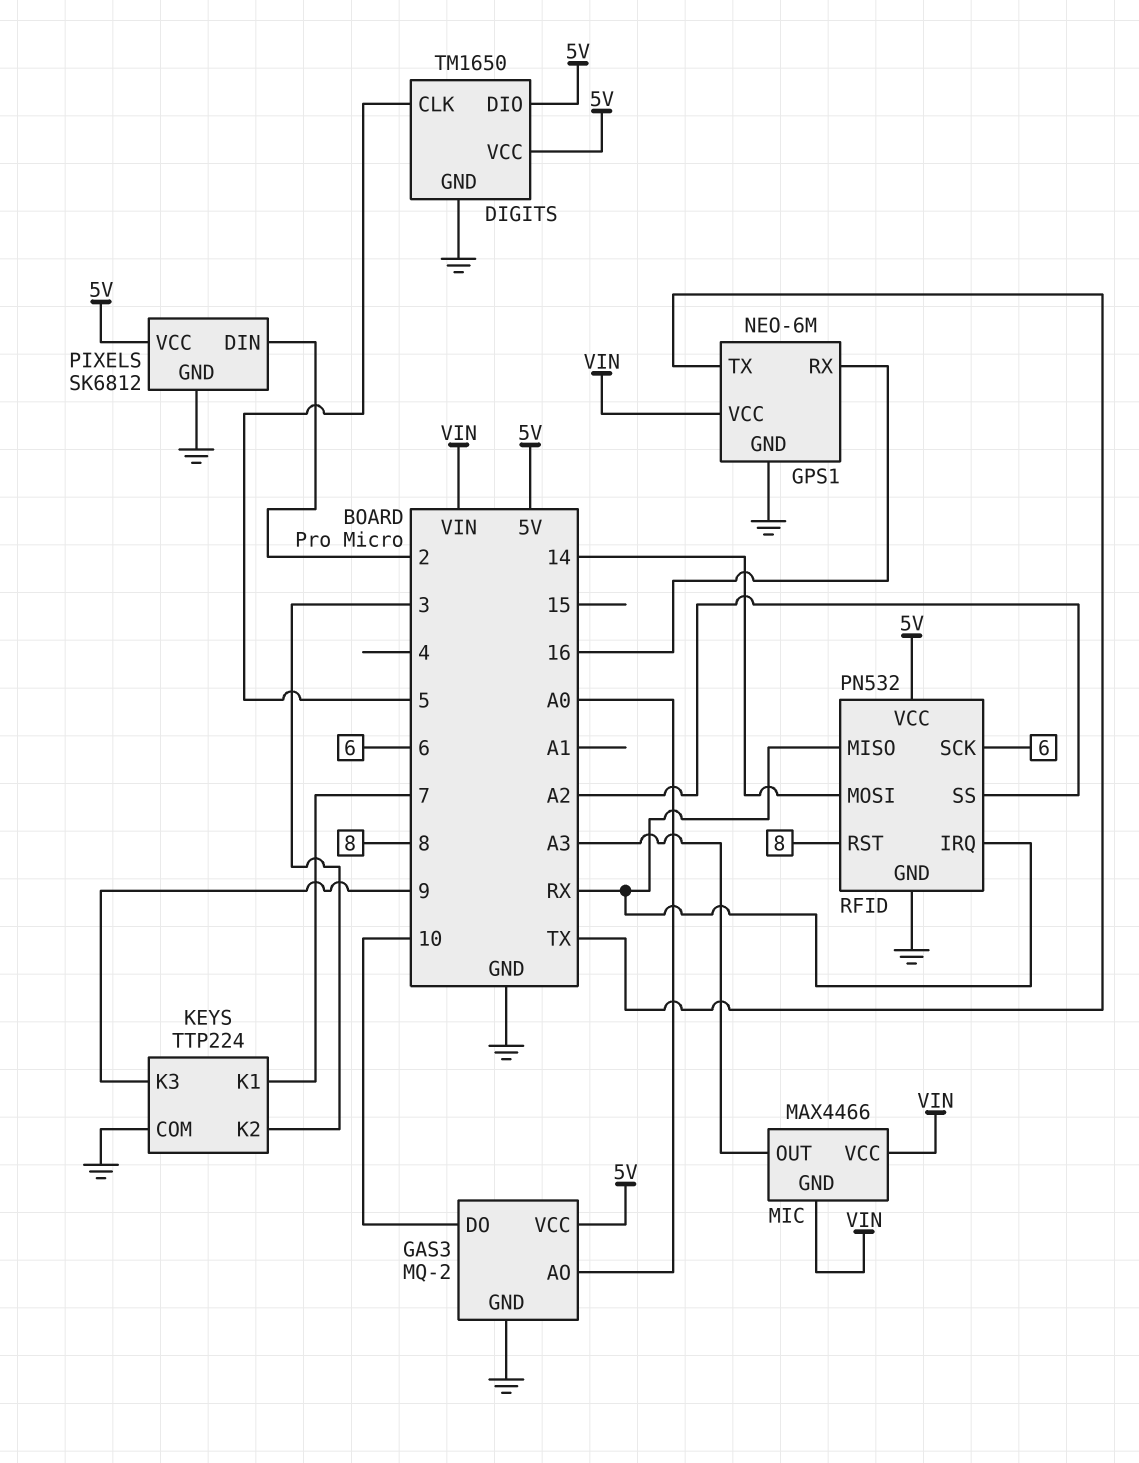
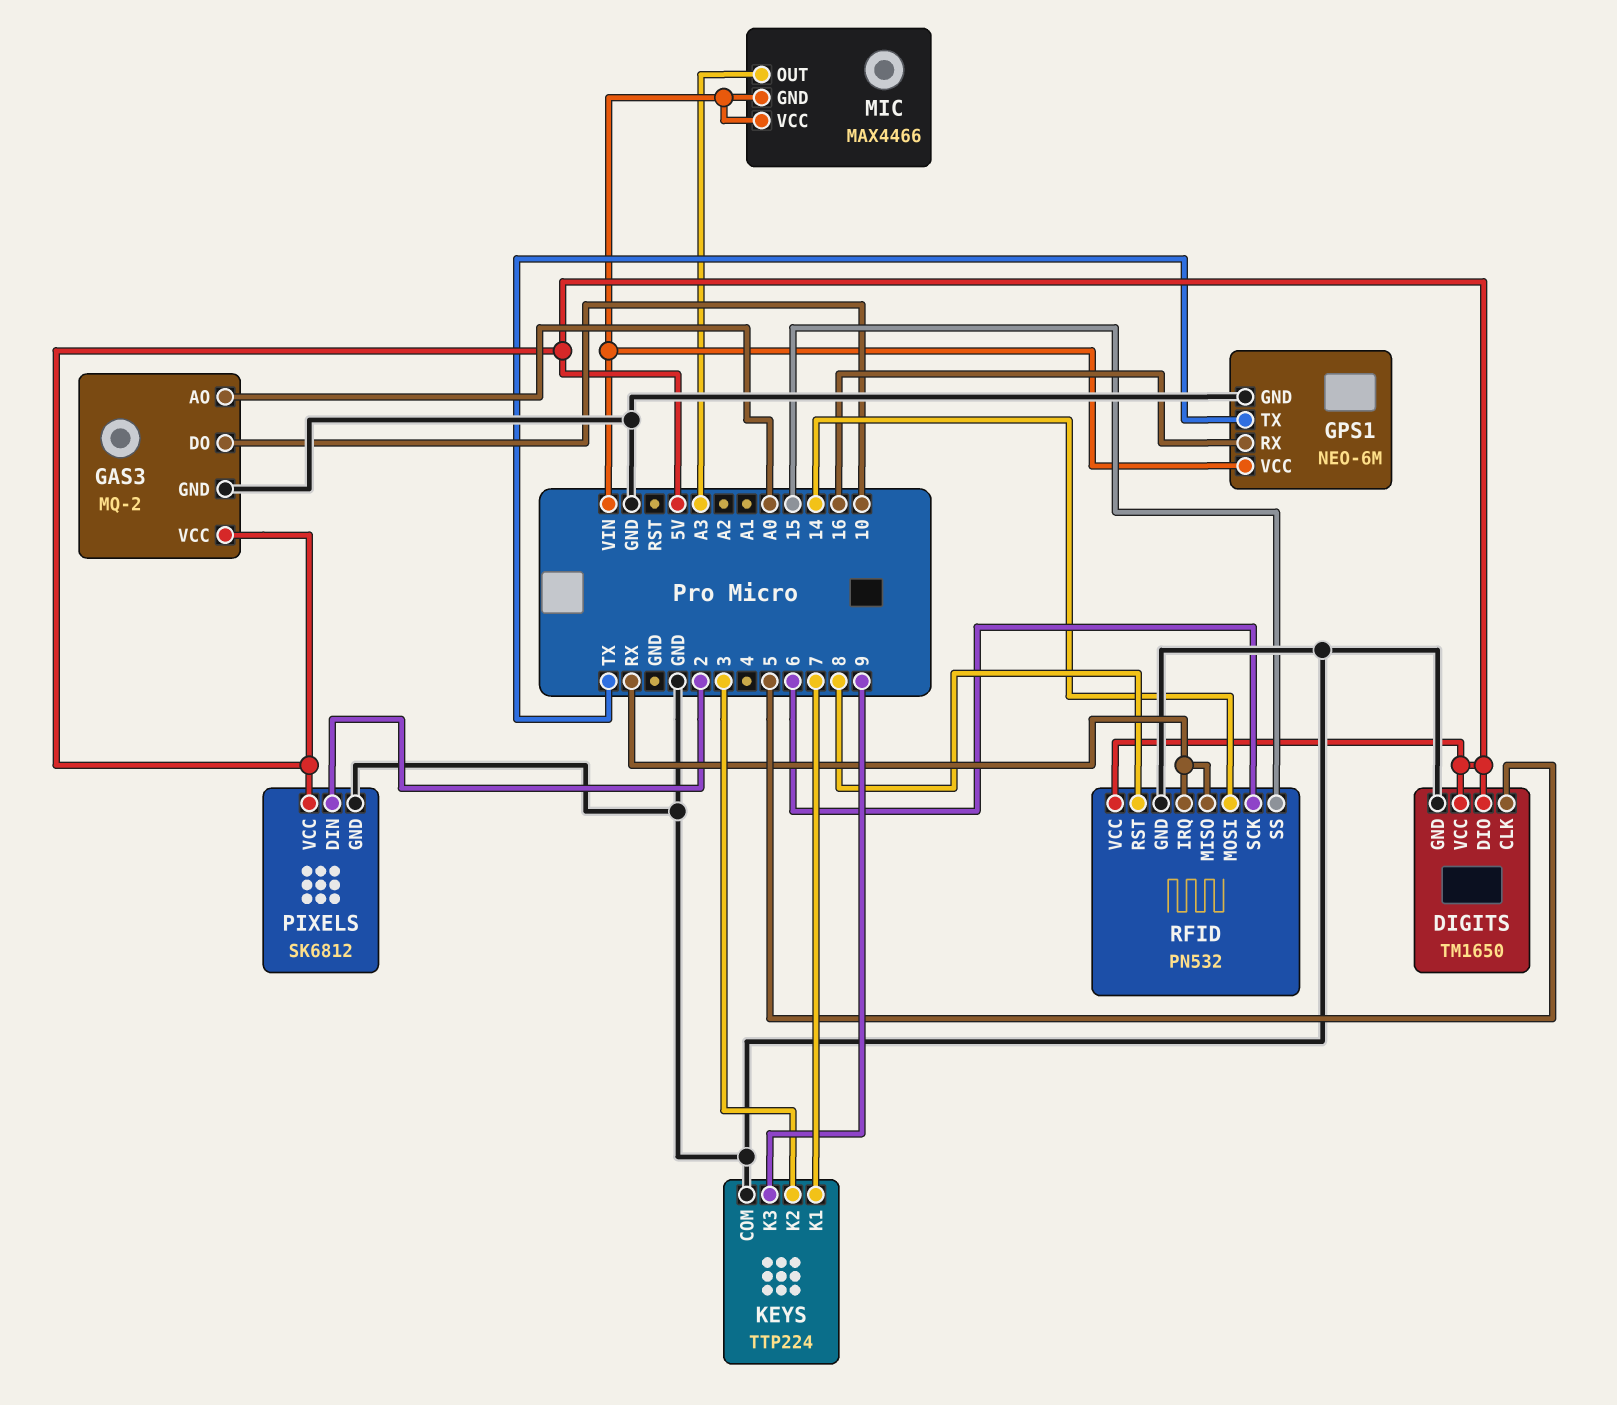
RFID pin SS: A2 -> 15

